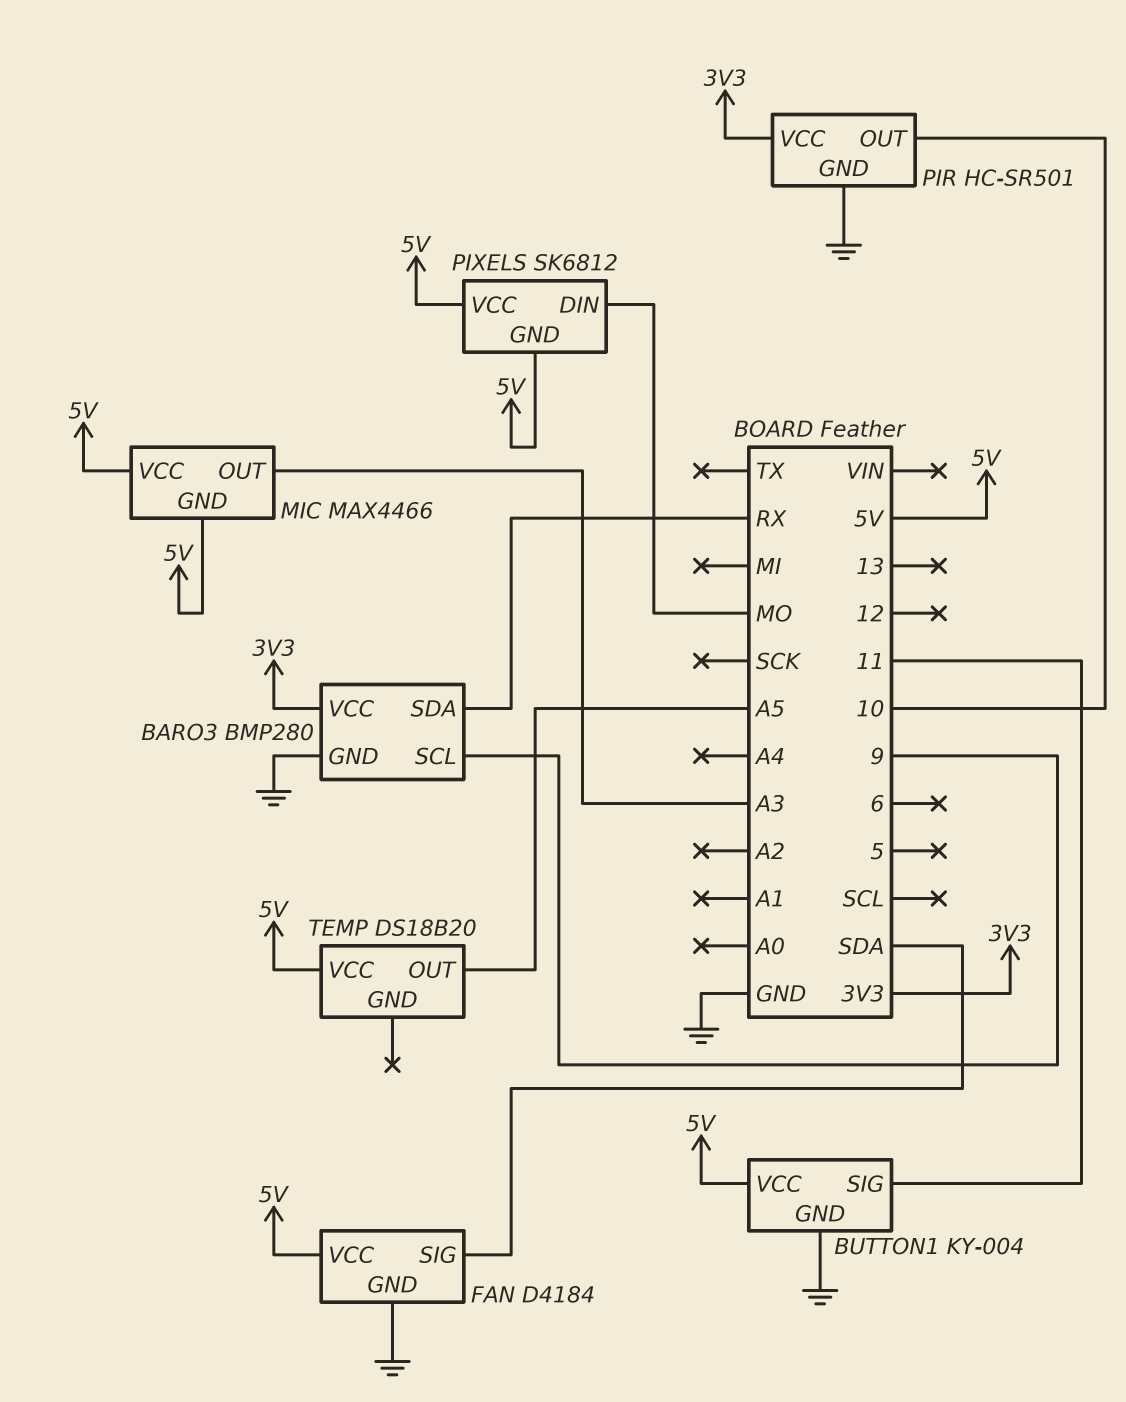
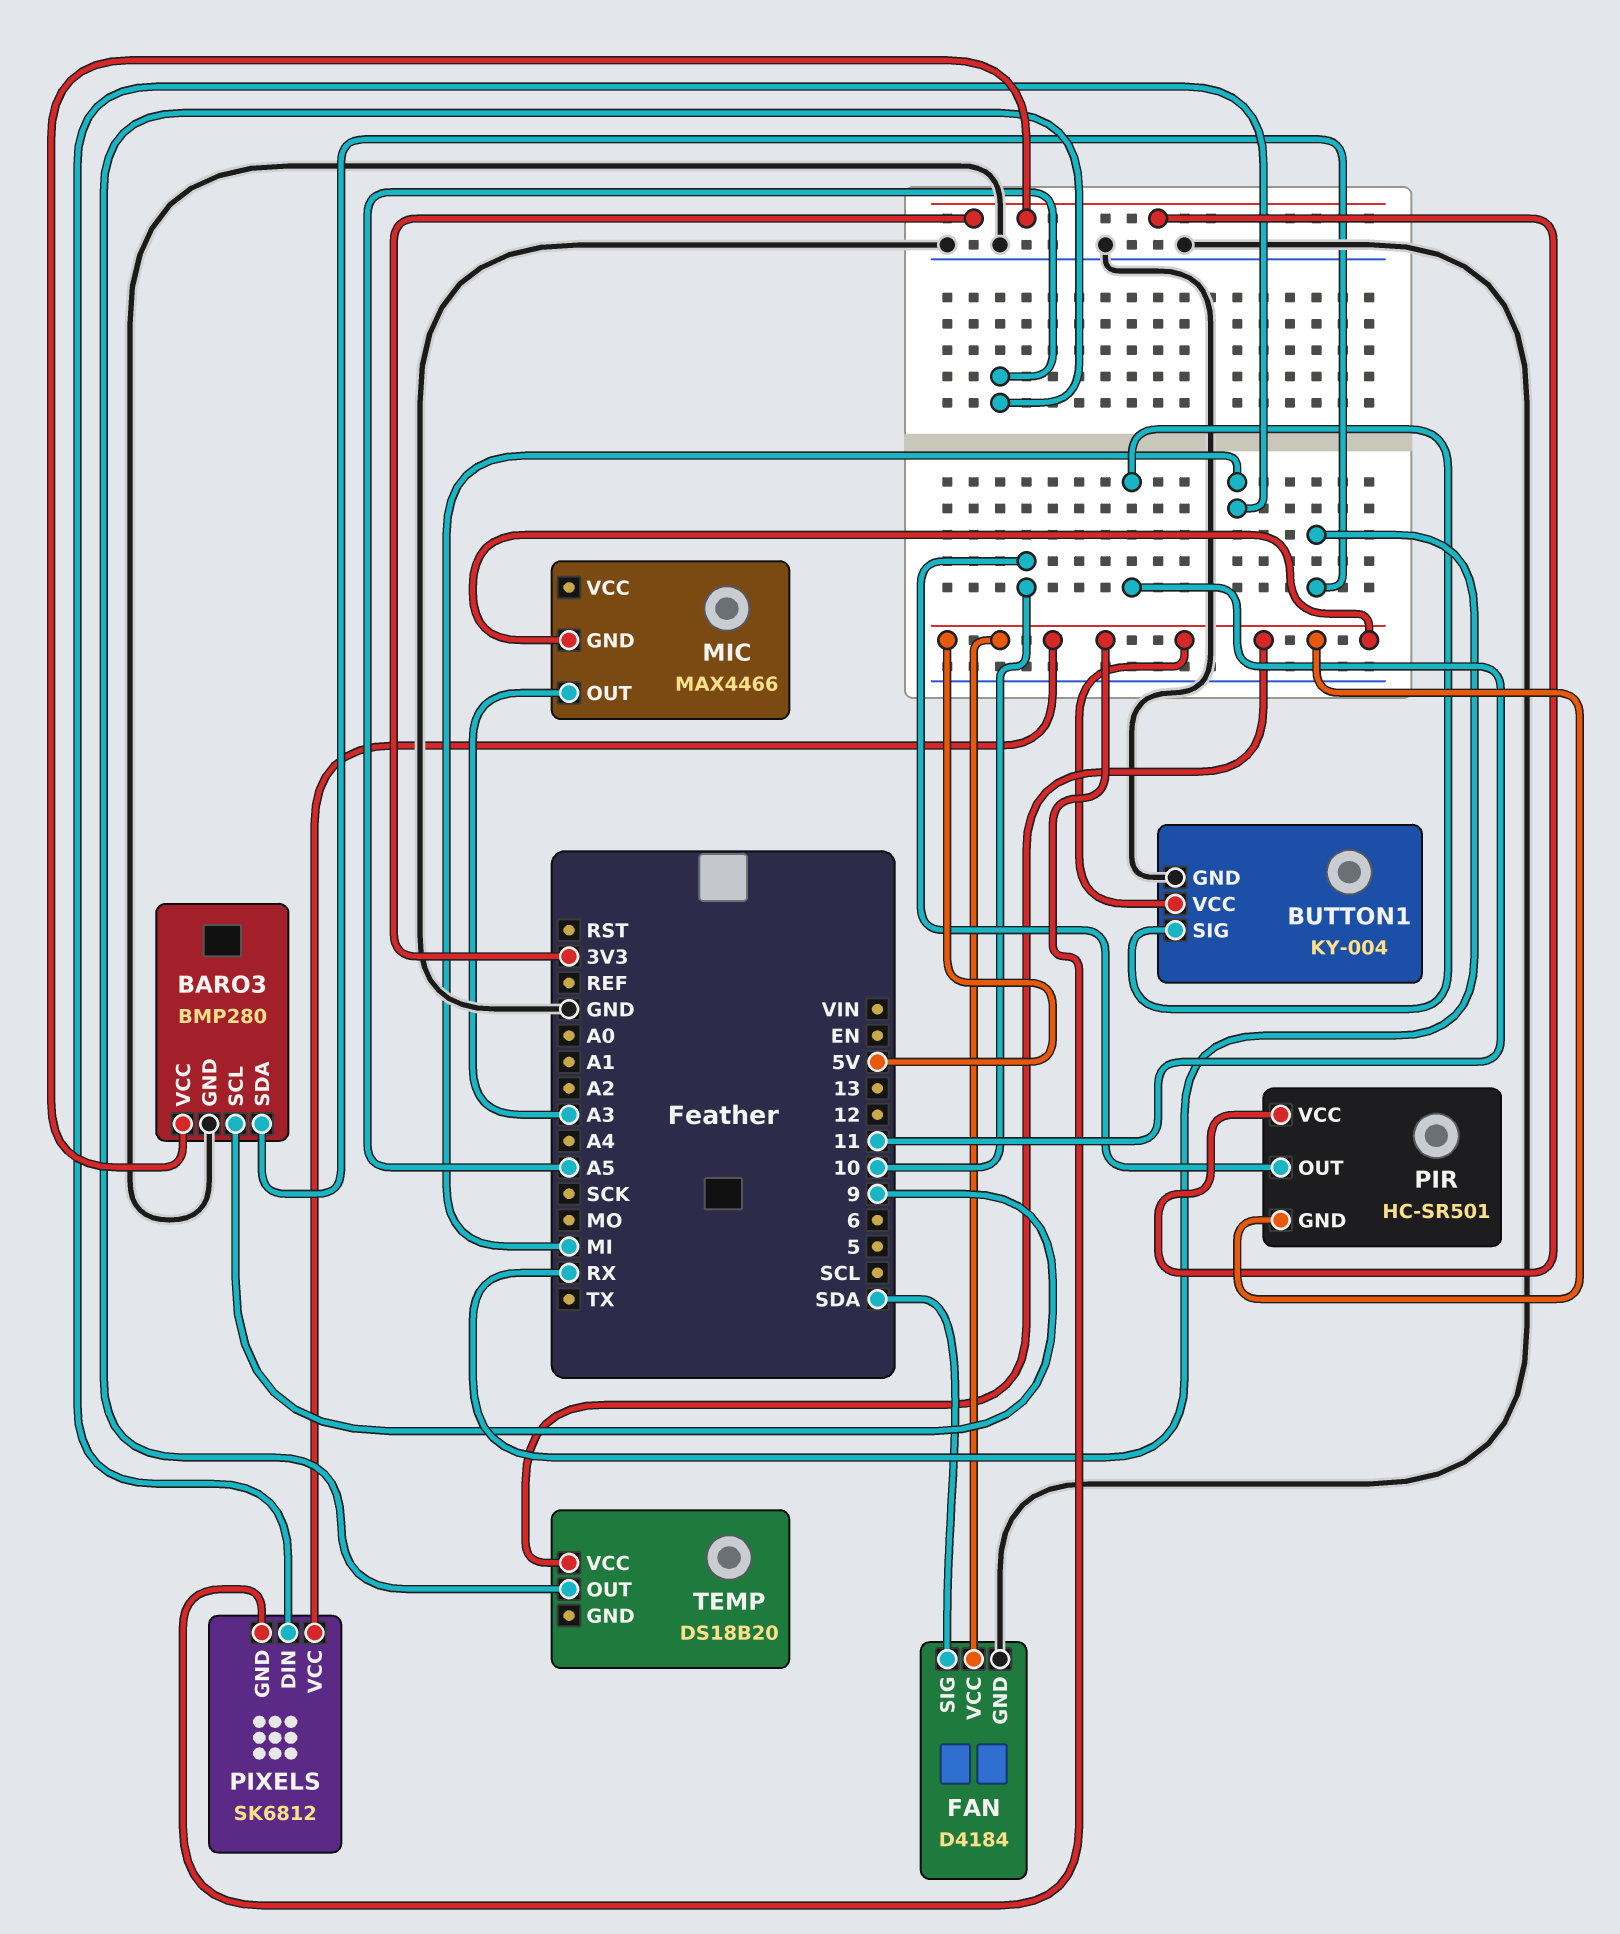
MIC pin VCC: 5V -> none
PIR pin GND: GND -> 5V
PIXELS pin DIN: MO -> MI

